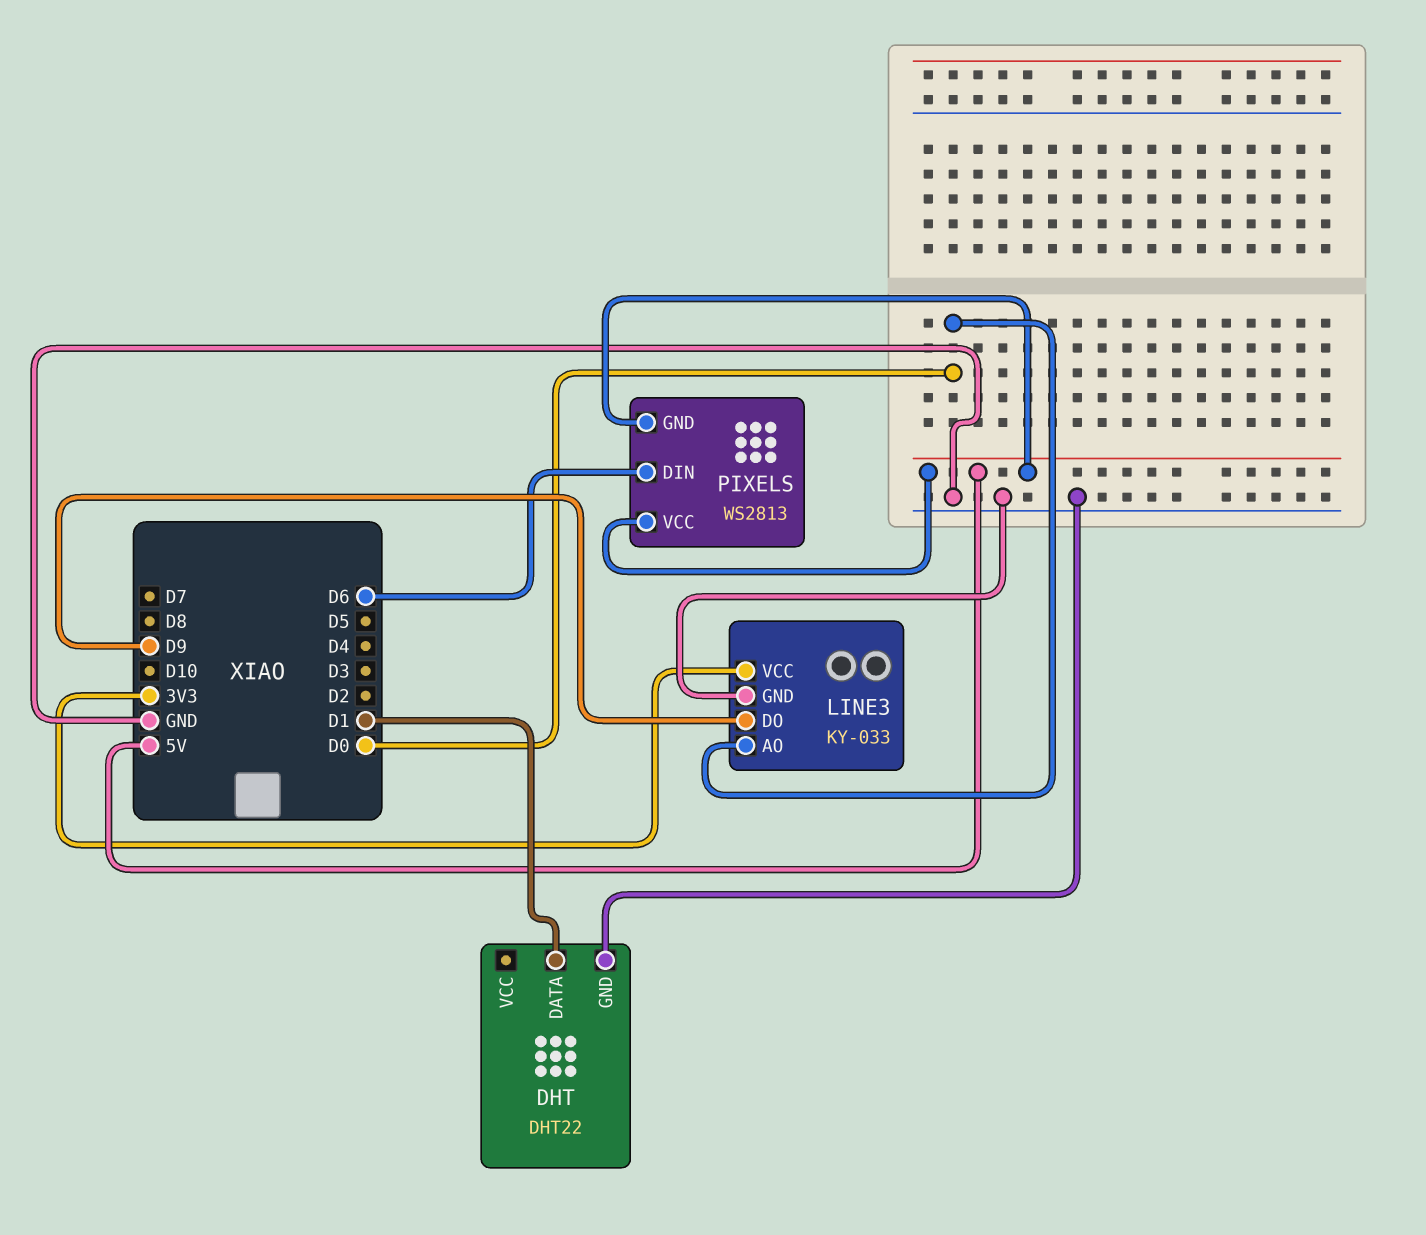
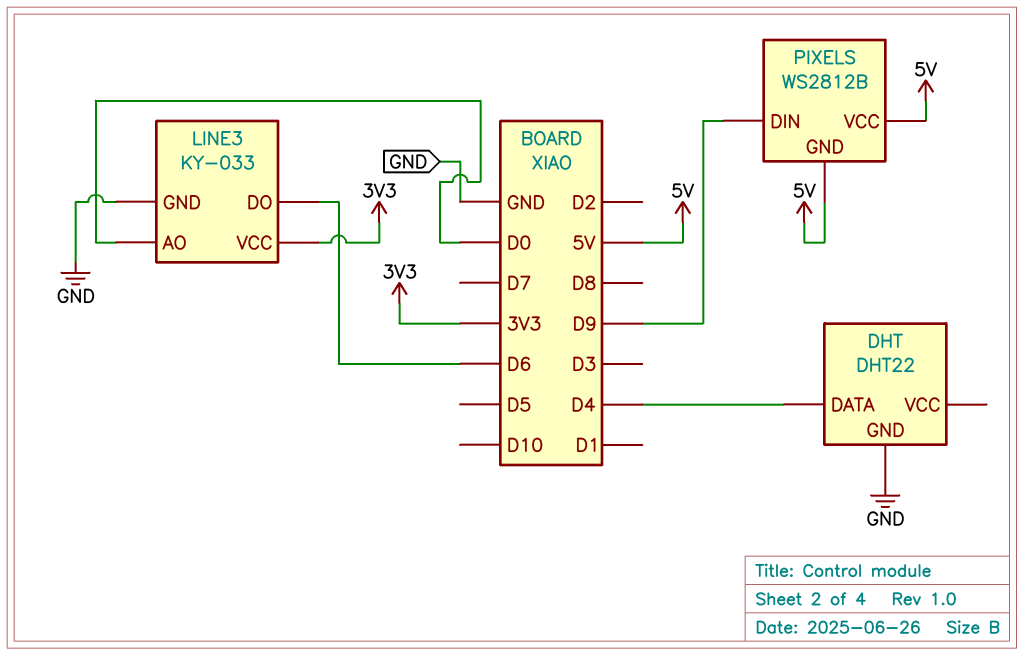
DHT pin DATA: D1 -> D4
LINE3 pin DO: D9 -> D6
PIXELS: WS2813 -> WS2812B
PIXELS pin DIN: D6 -> D9

